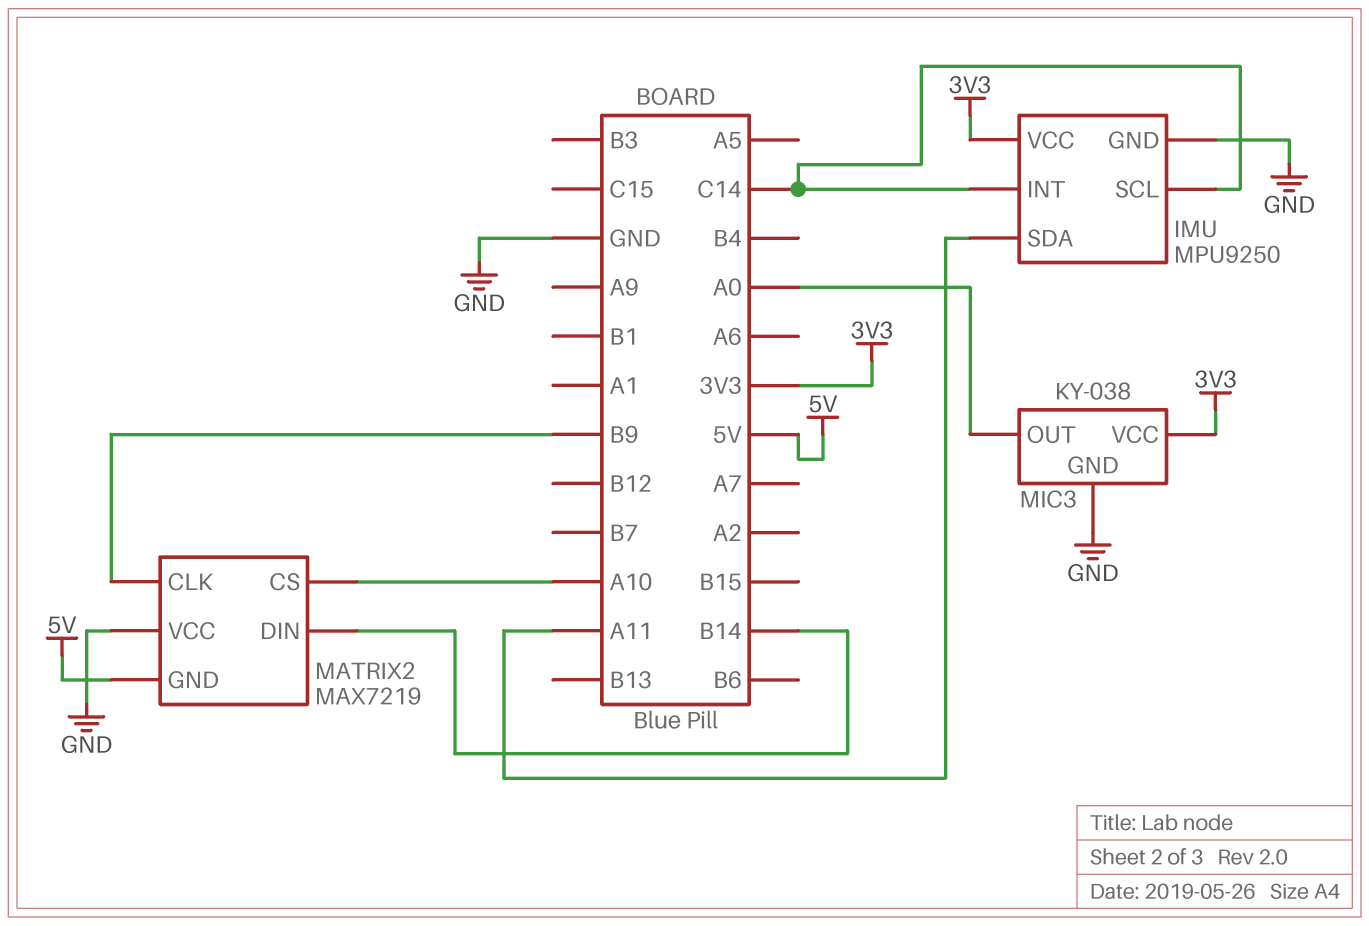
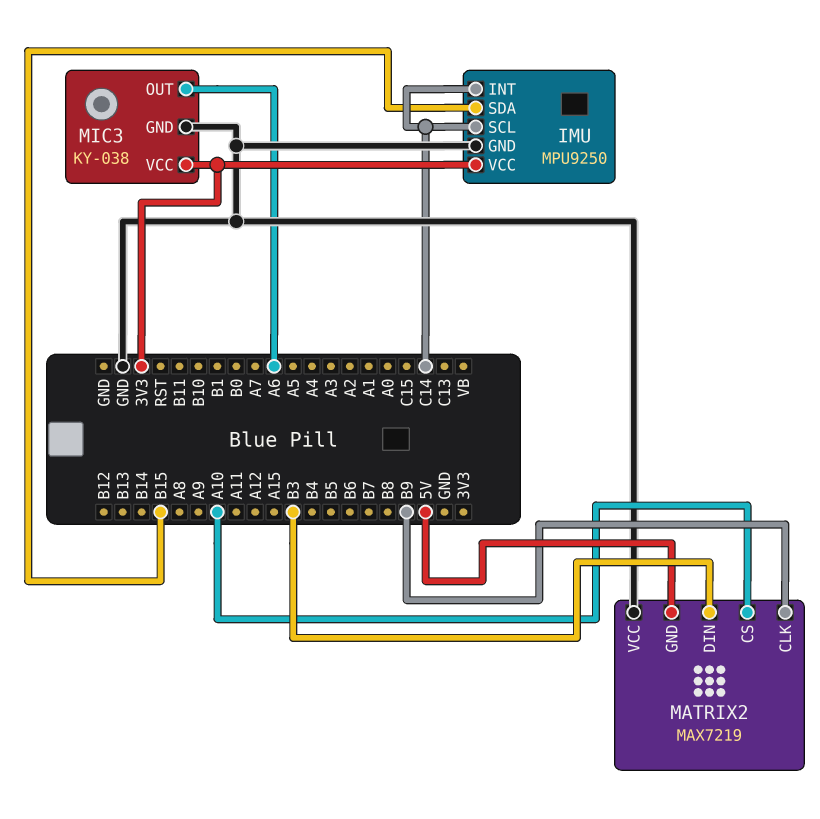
IMU pin SDA: A11 -> B15
MATRIX2 pin DIN: B14 -> B3
MIC3 pin OUT: A0 -> A6

